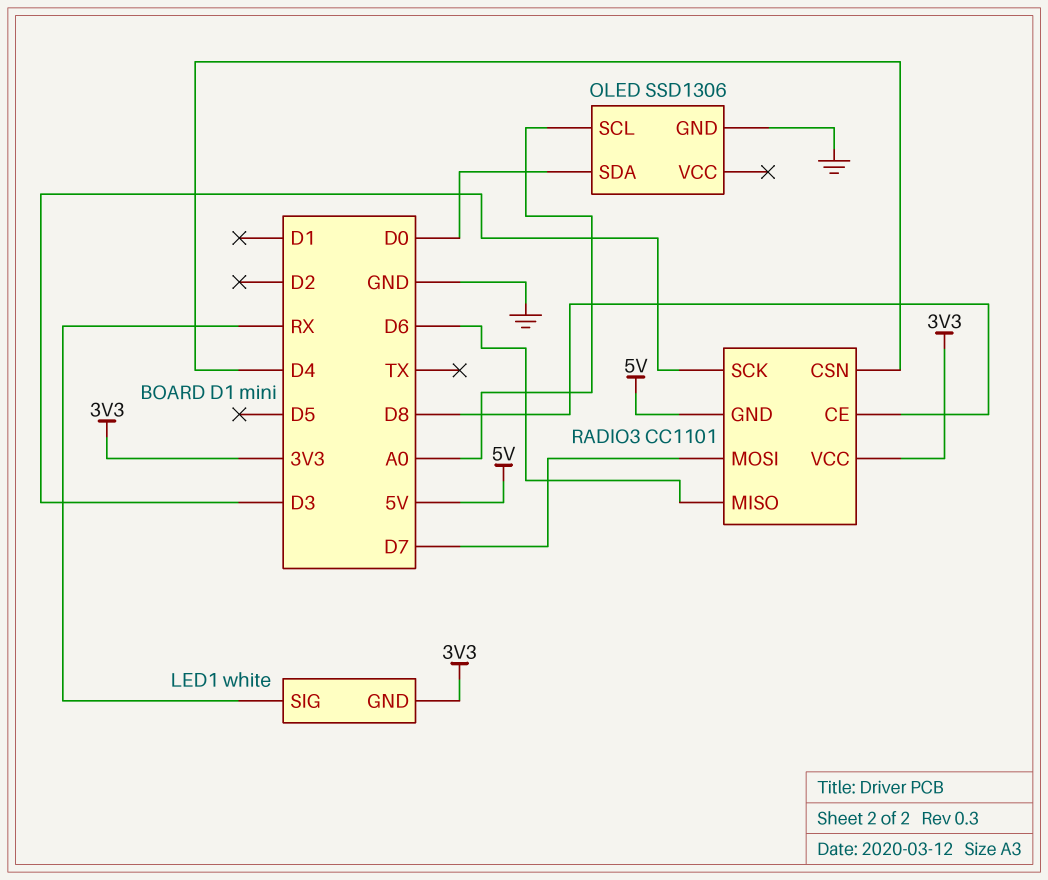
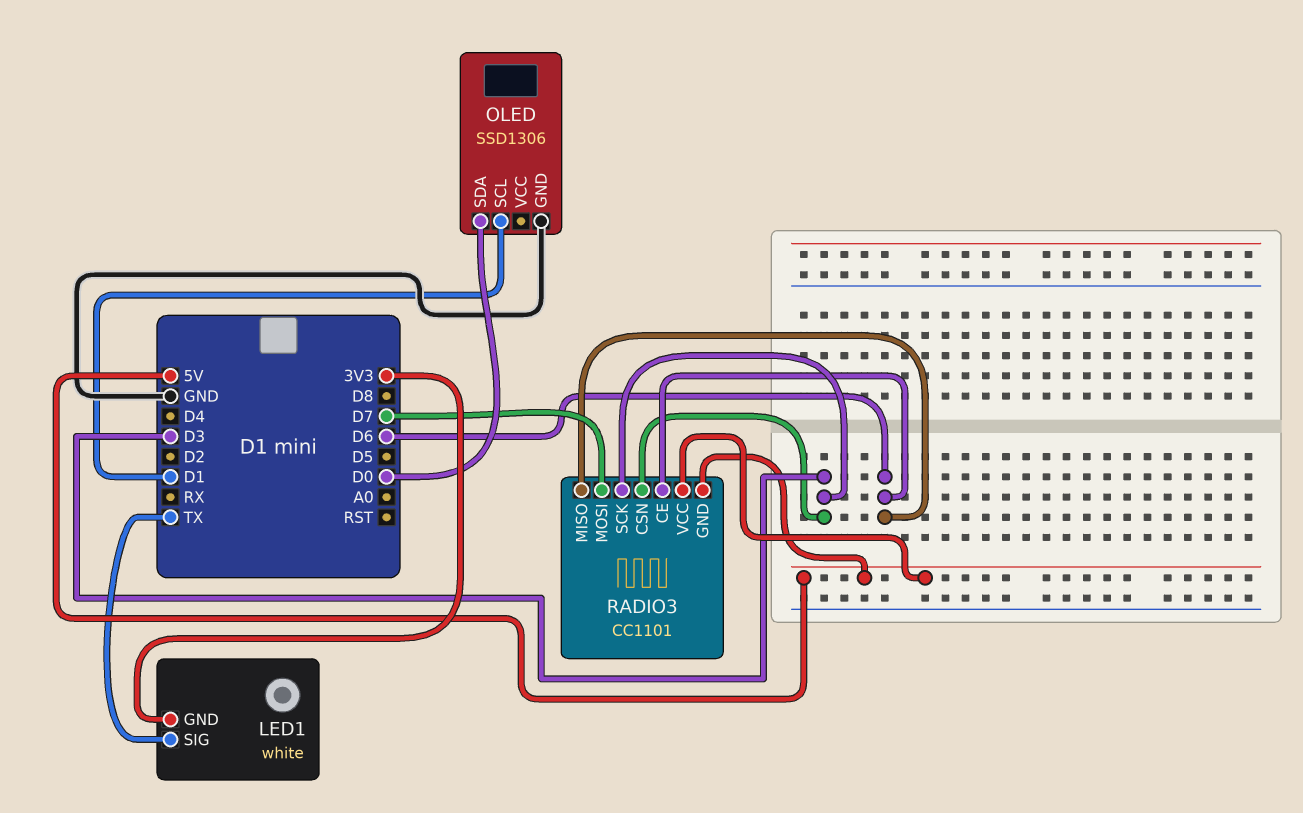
LED1 pin SIG: RX -> TX
OLED pin SCL: A0 -> D1
RADIO3 pin CE: D8 -> D6
RADIO3 pin CSN: D4 -> D3
RADIO3 pin VCC: 3V3 -> 5V

